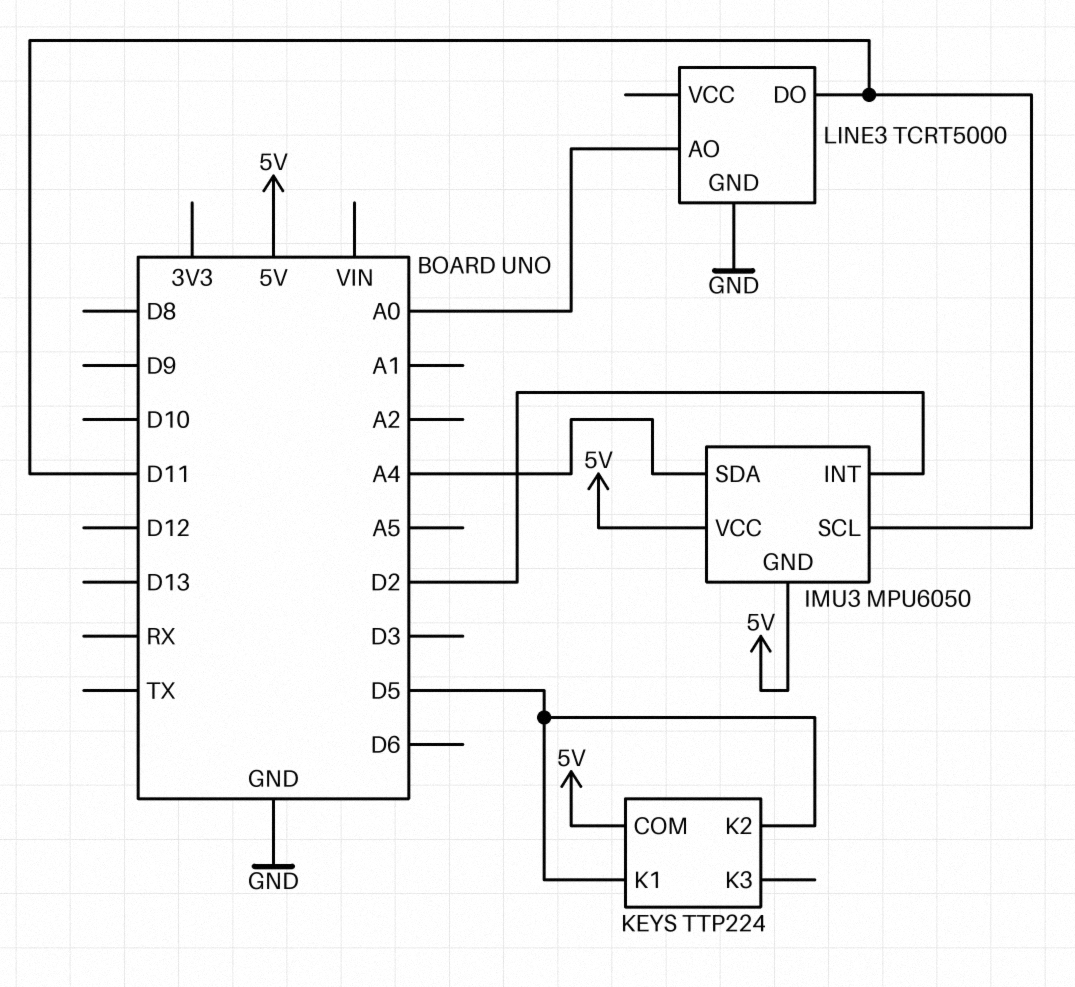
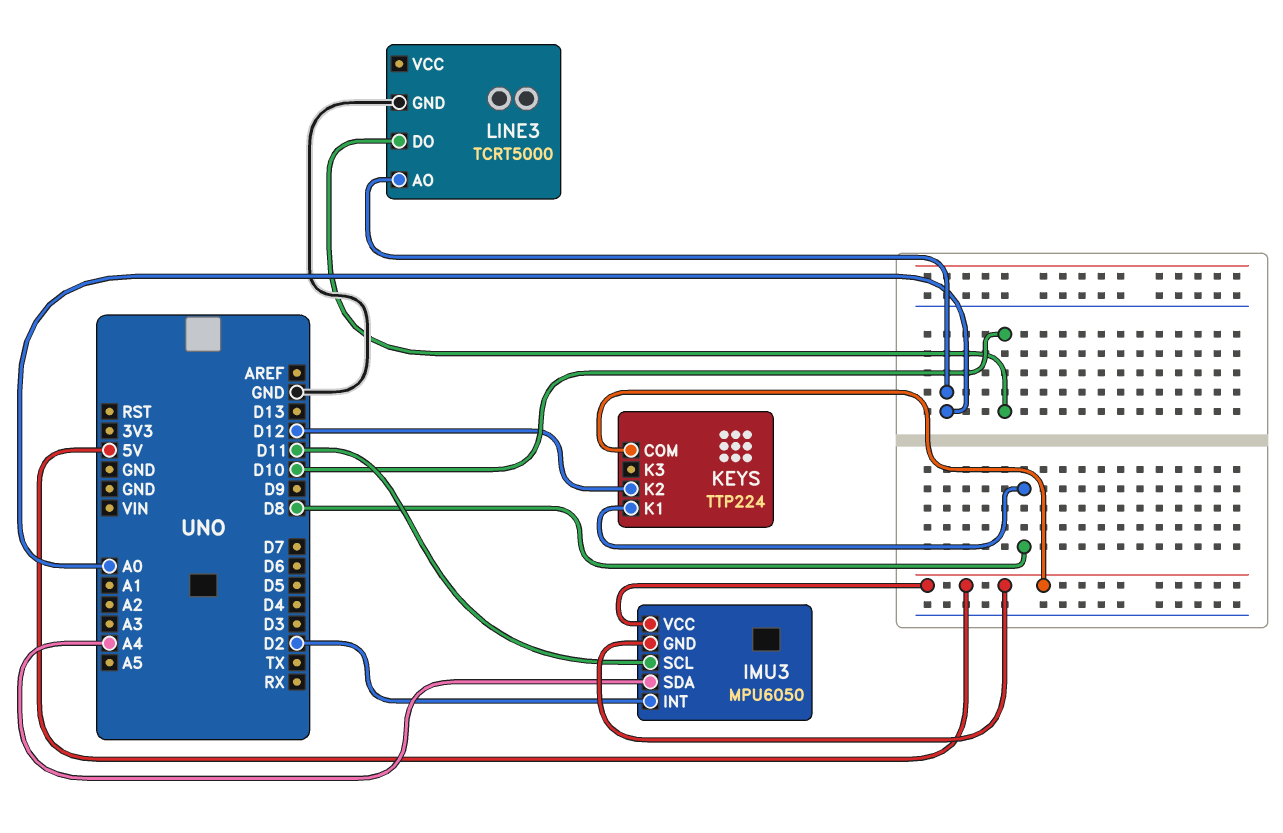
KEYS pin K1: D5 -> D8
KEYS pin K2: D5 -> D12
LINE3 pin DO: D11 -> D10

